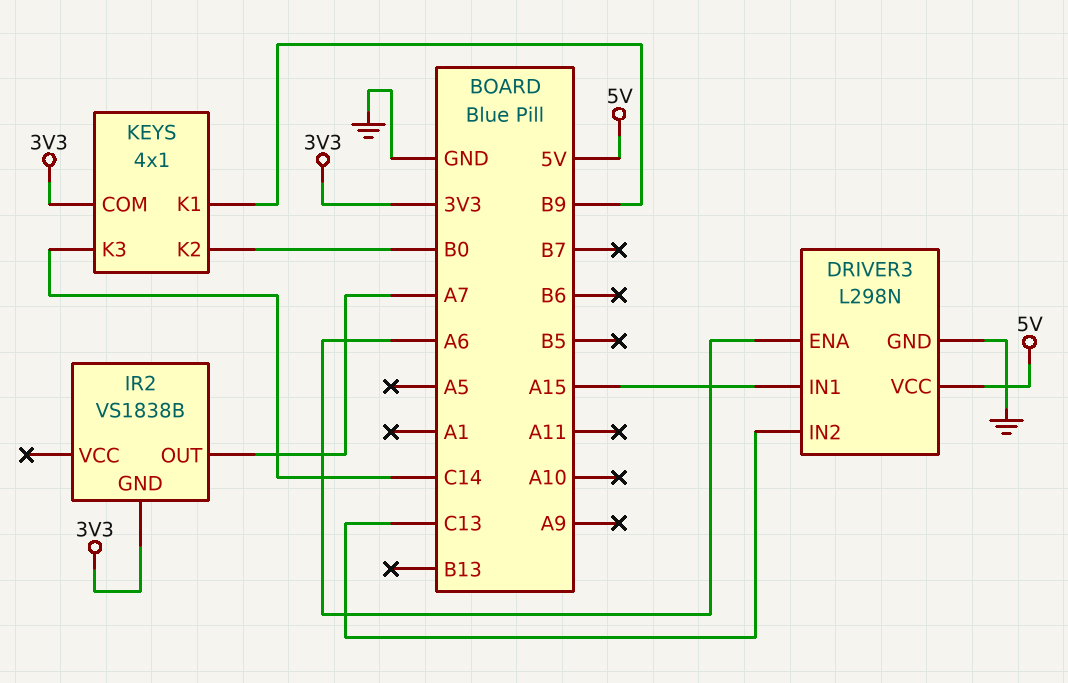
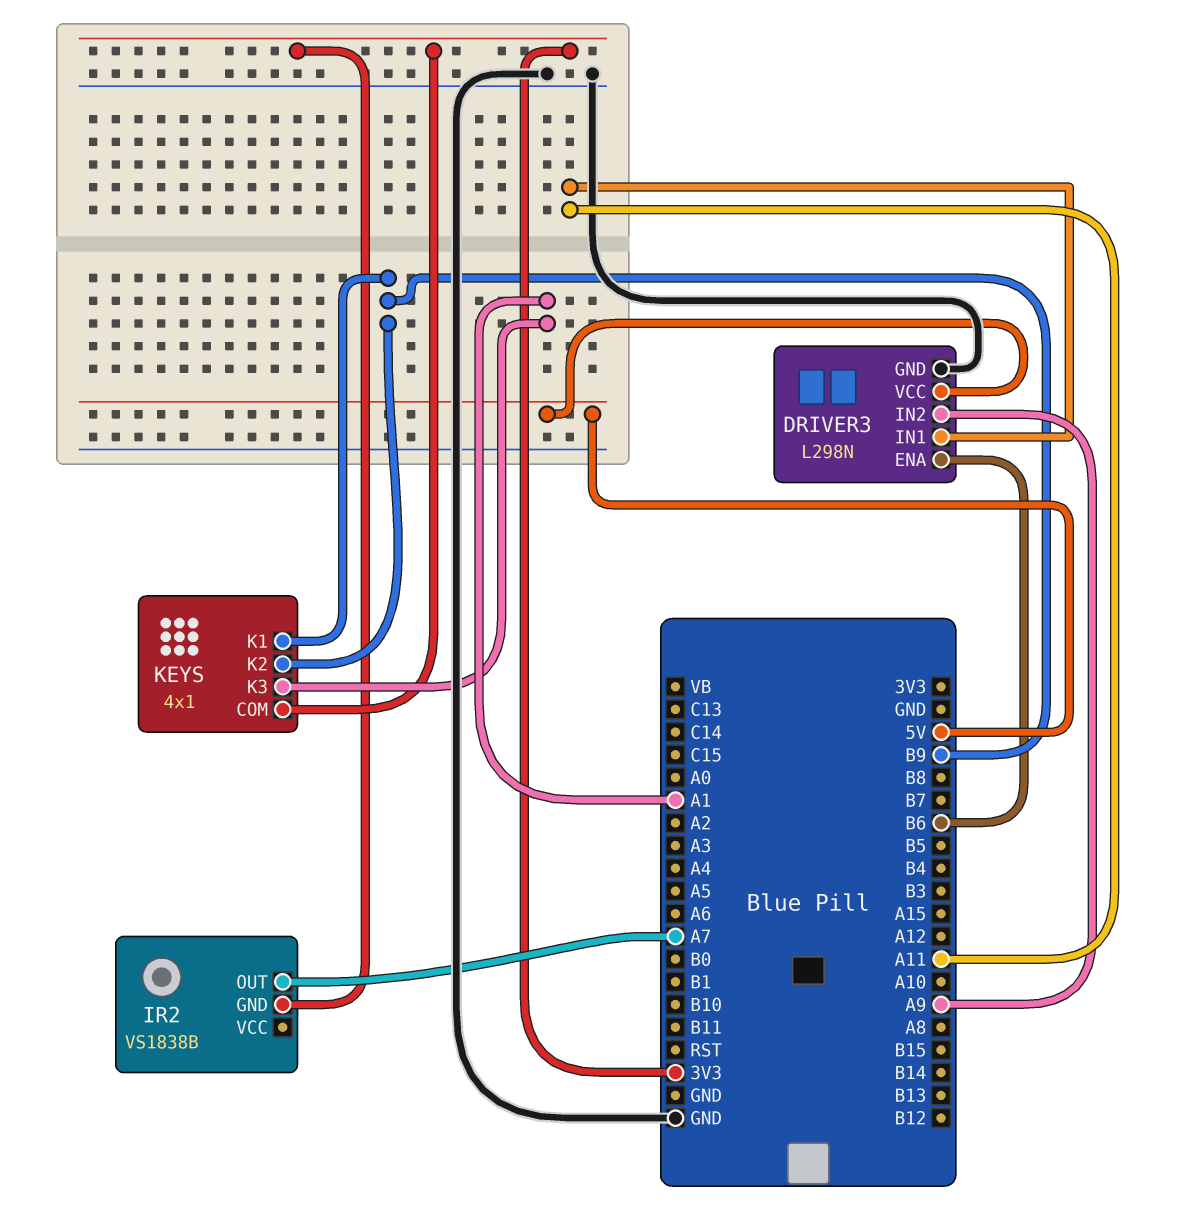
DRIVER3 pin ENA: A6 -> B6
DRIVER3 pin IN1: A15 -> A11
DRIVER3 pin IN2: C13 -> A9
KEYS pin K2: B0 -> B9
KEYS pin K3: C14 -> A1

